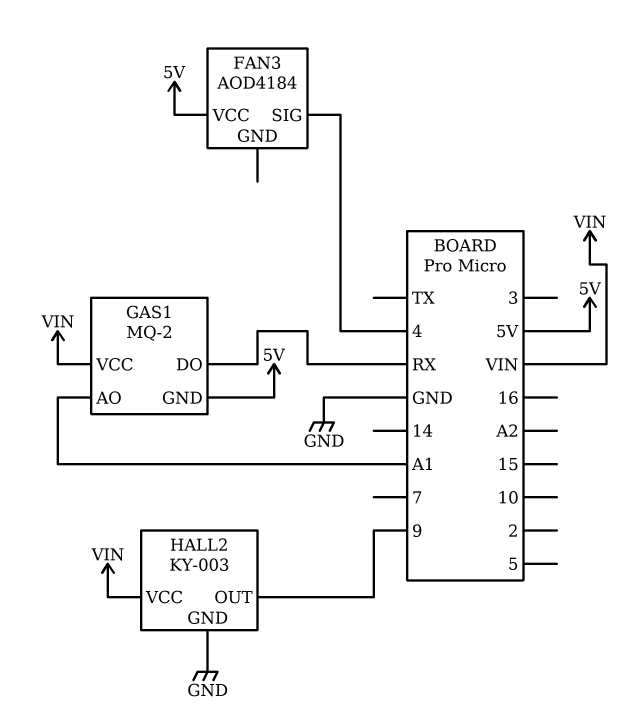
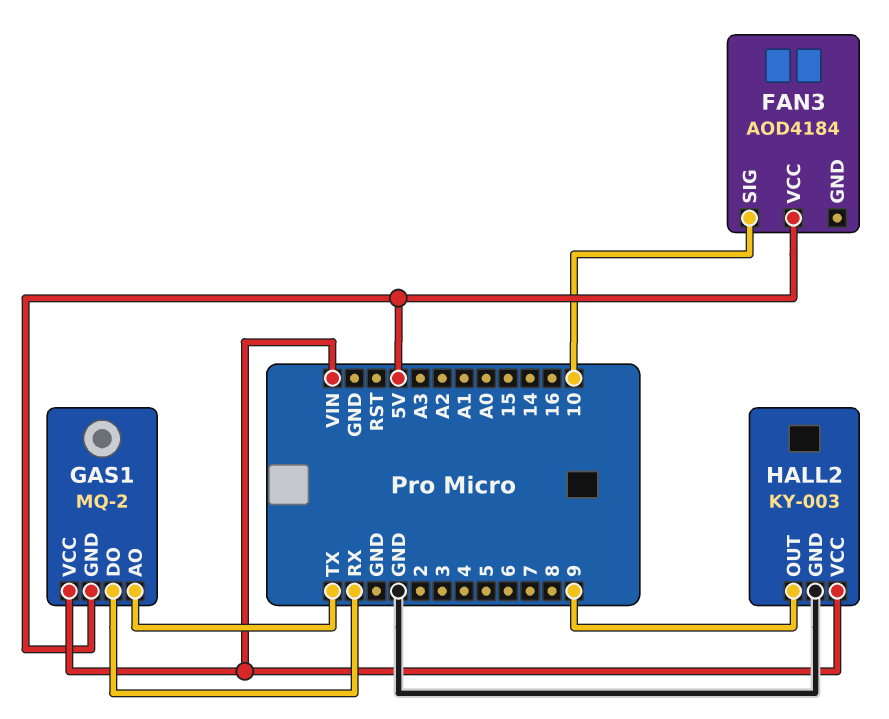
FAN3 pin SIG: 4 -> 10
GAS1 pin AO: A1 -> TX

